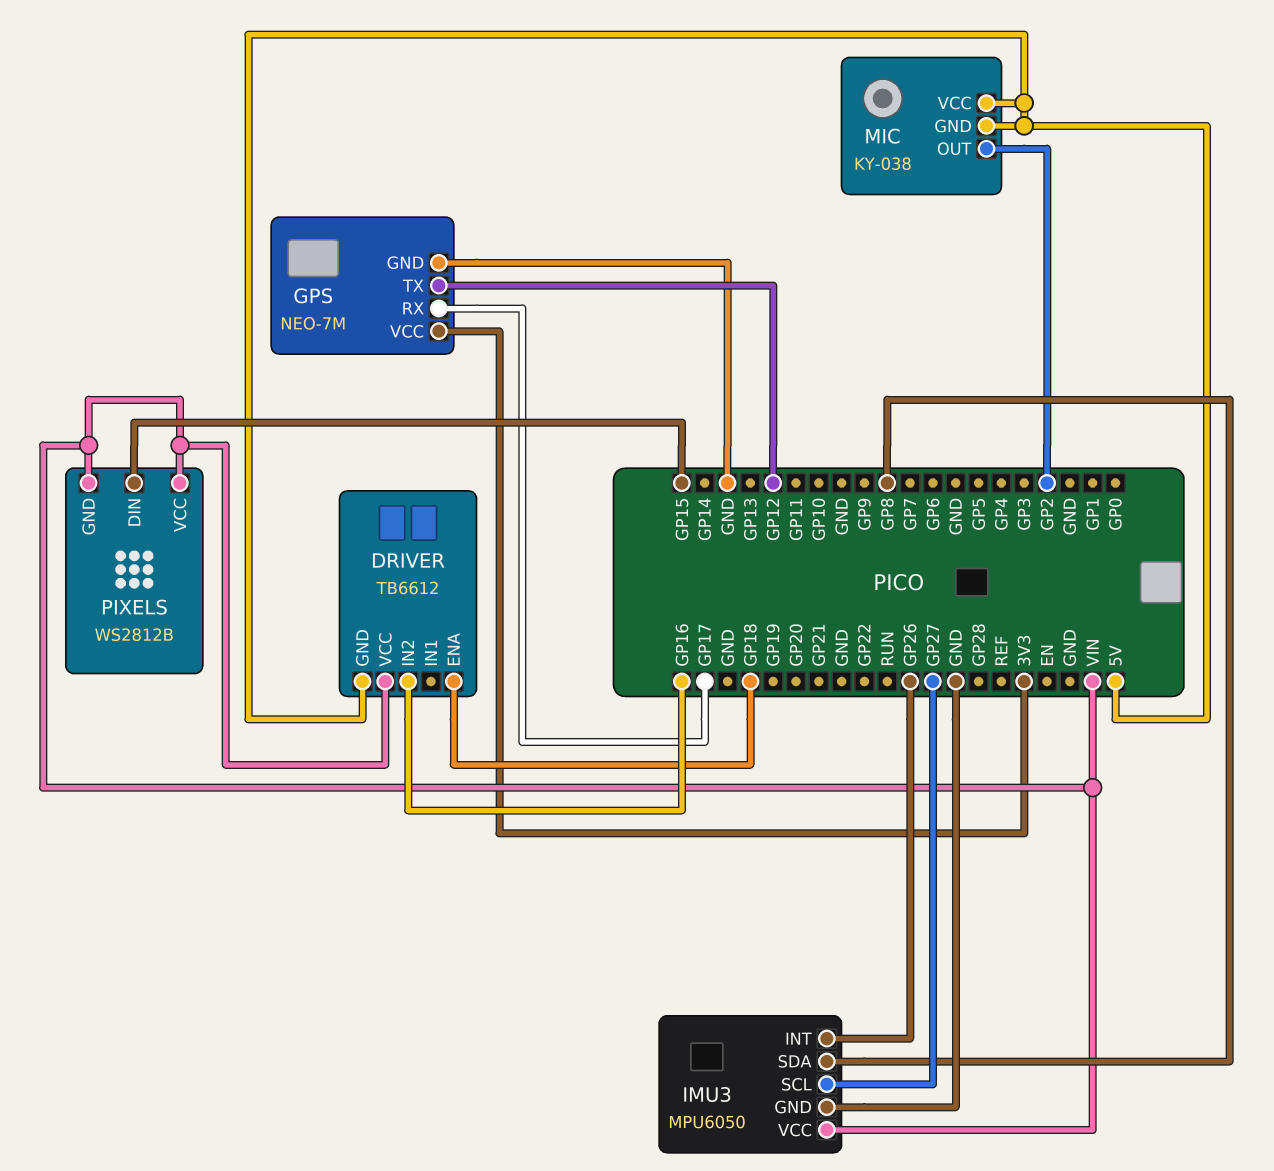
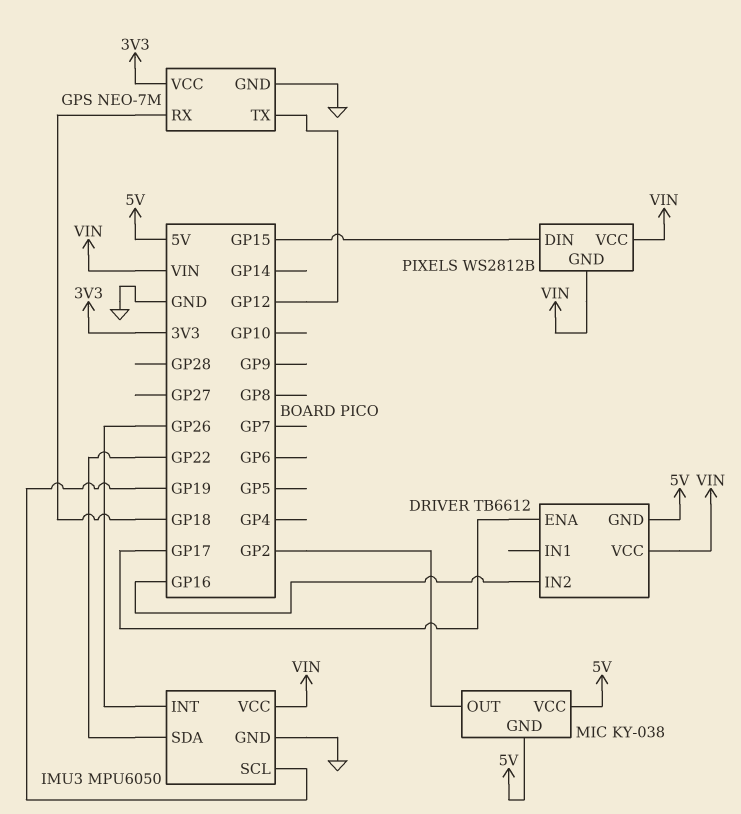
DRIVER pin ENA: GP18 -> GP17
GPS pin RX: GP17 -> GP18
IMU3 pin SCL: GP27 -> GP19
IMU3 pin SDA: GP8 -> GP22

